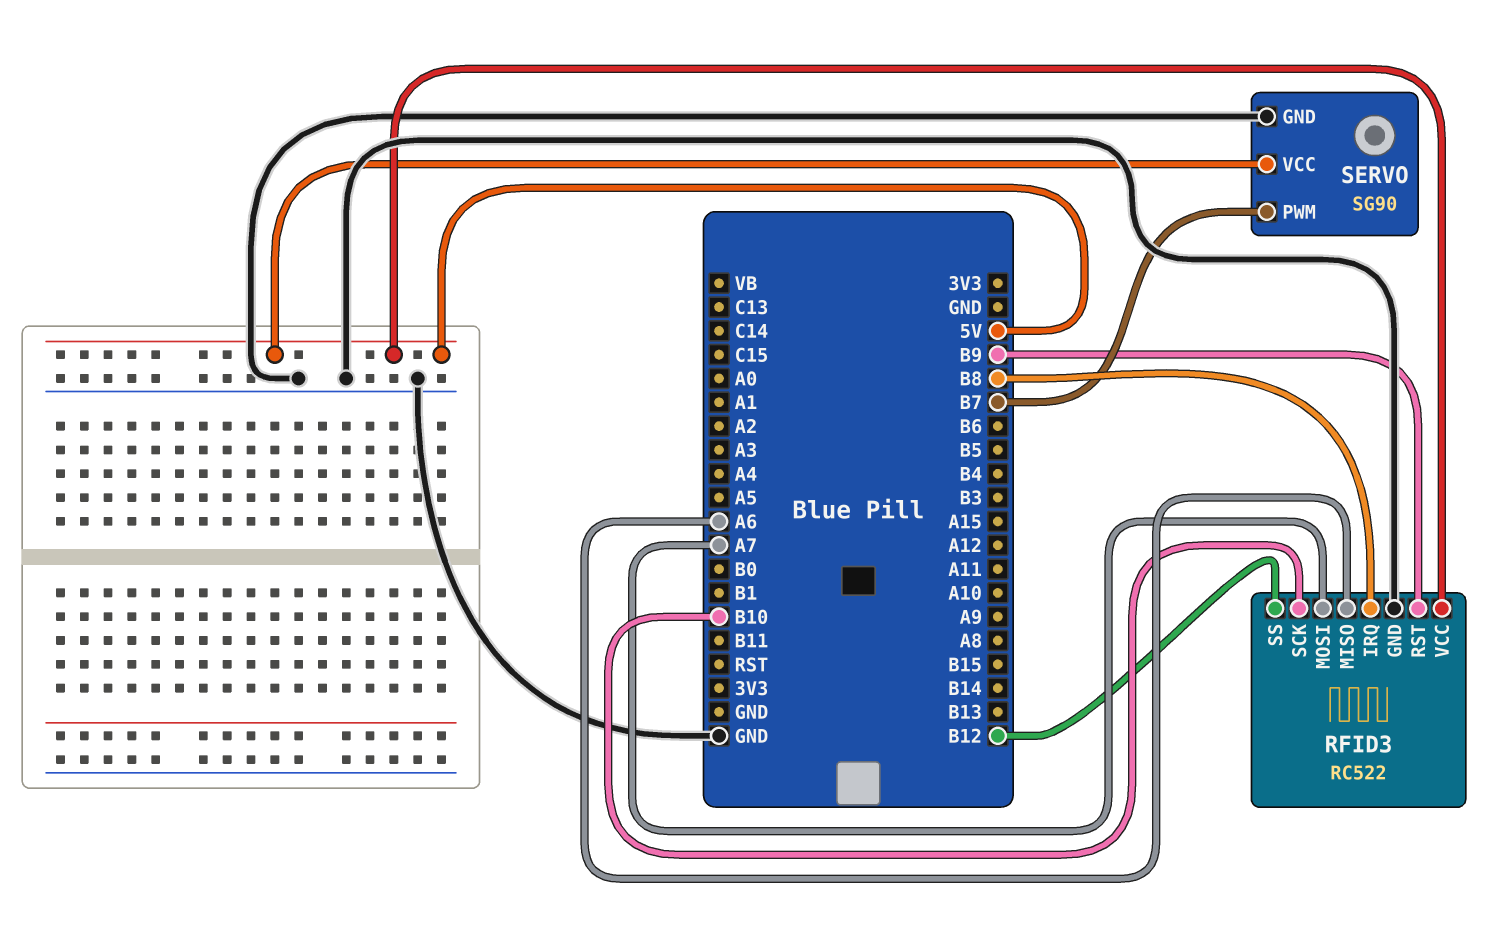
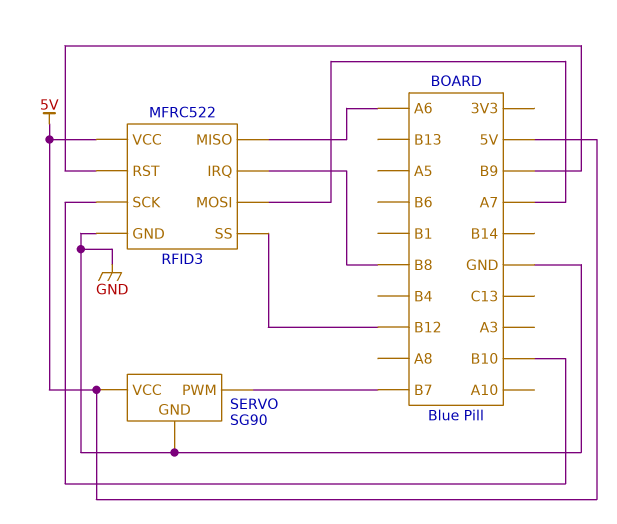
RFID3: RC522 -> MFRC522

